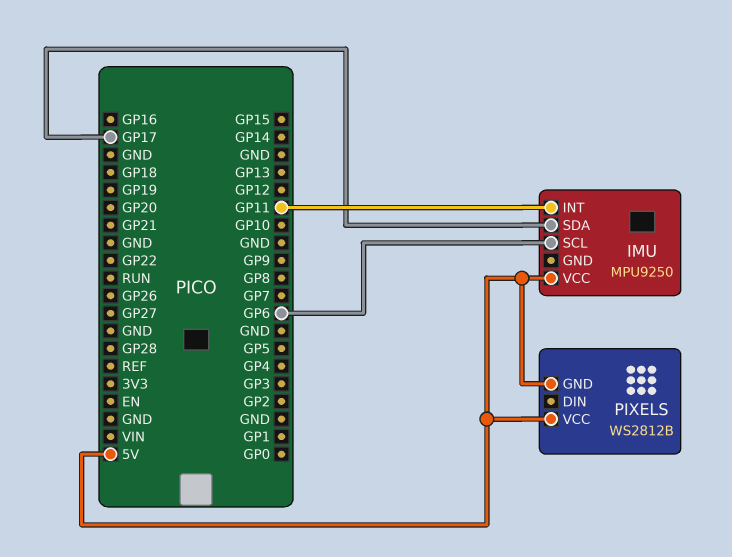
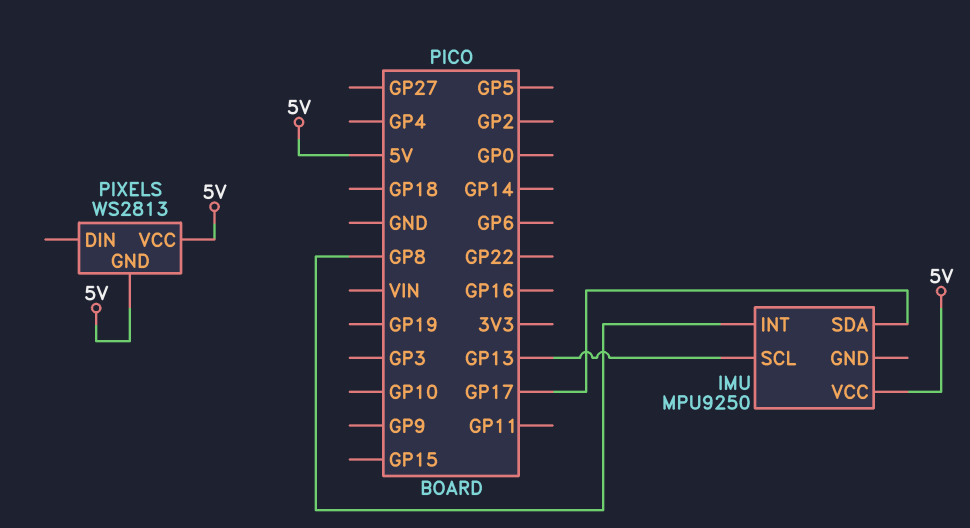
IMU pin INT: GP11 -> GP8
IMU pin SCL: GP6 -> GP13
PIXELS: WS2812B -> WS2813

